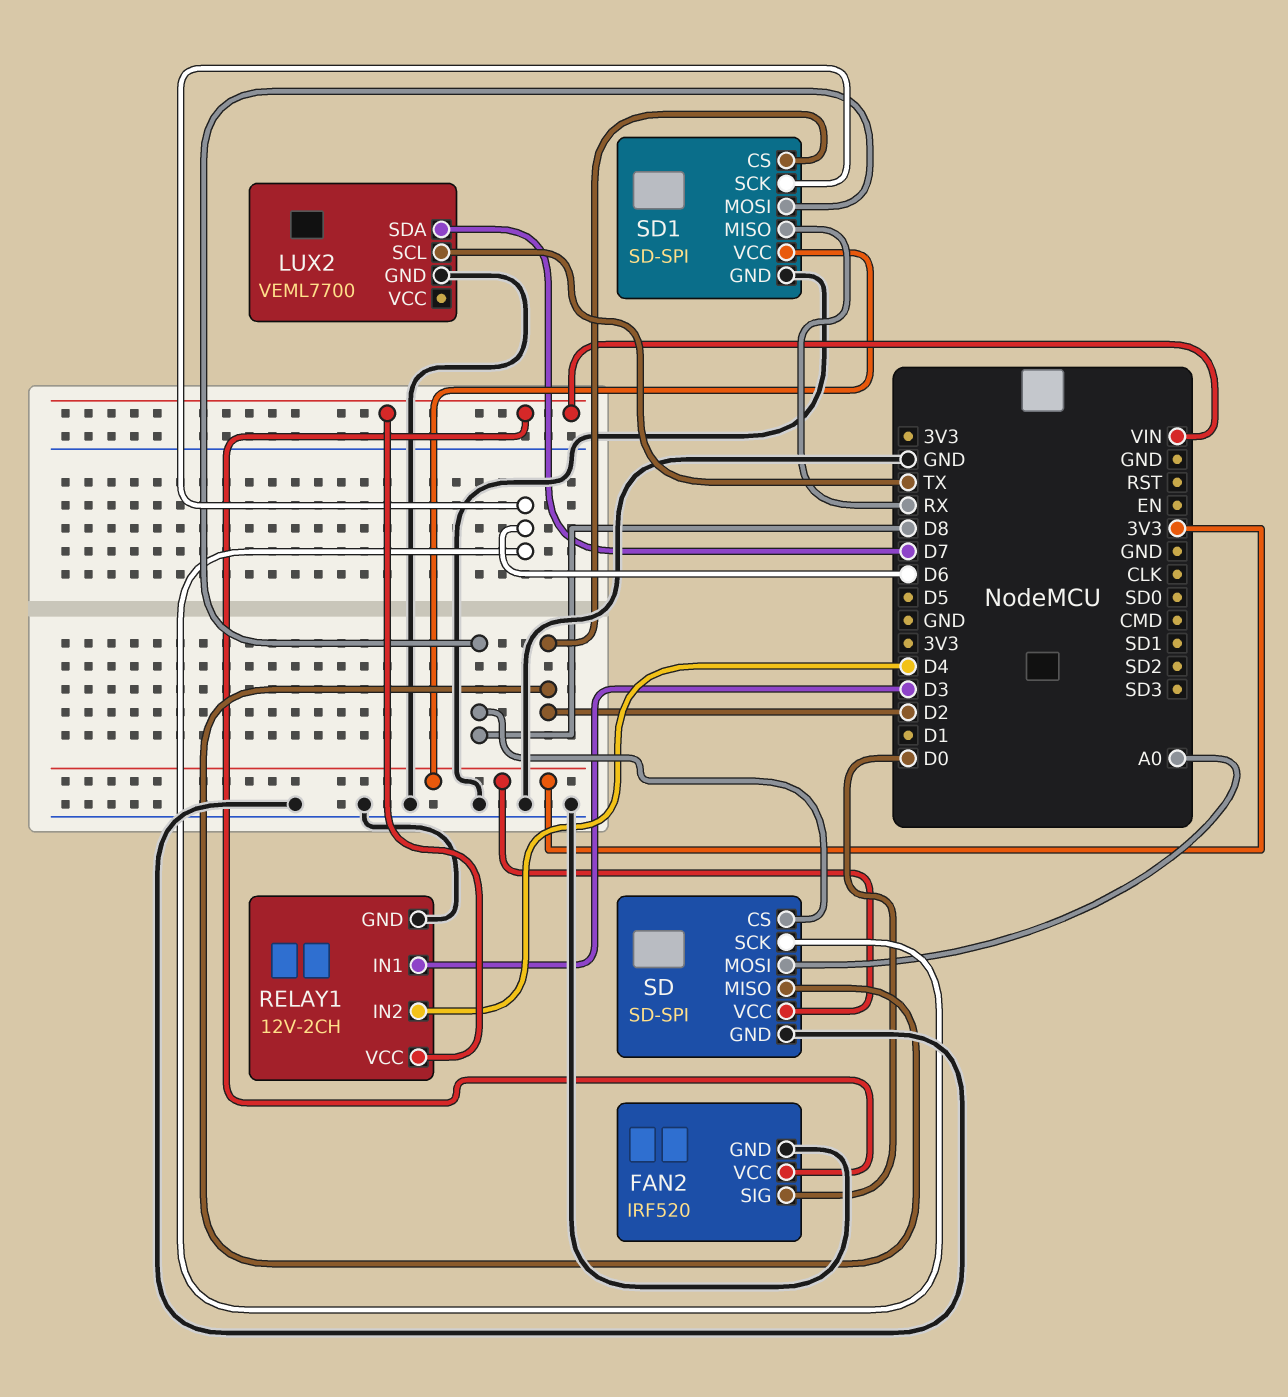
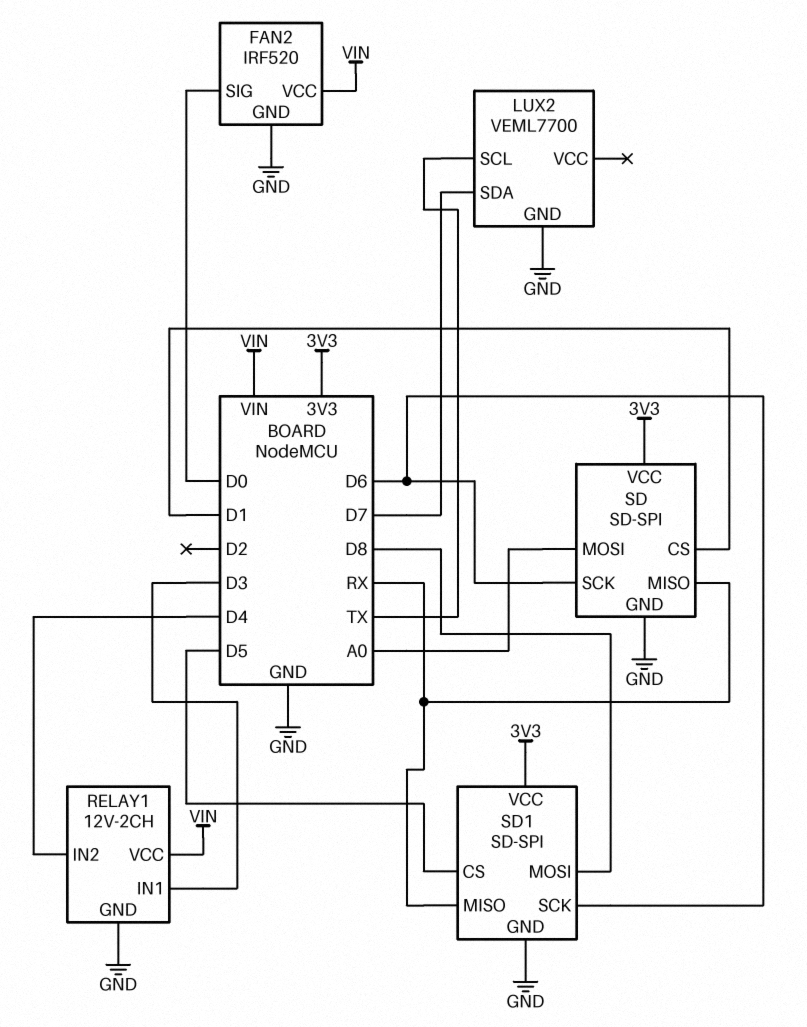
SD pin CS: D8 -> D1
SD pin MISO: D2 -> RX
SD1 pin CS: D2 -> D5

